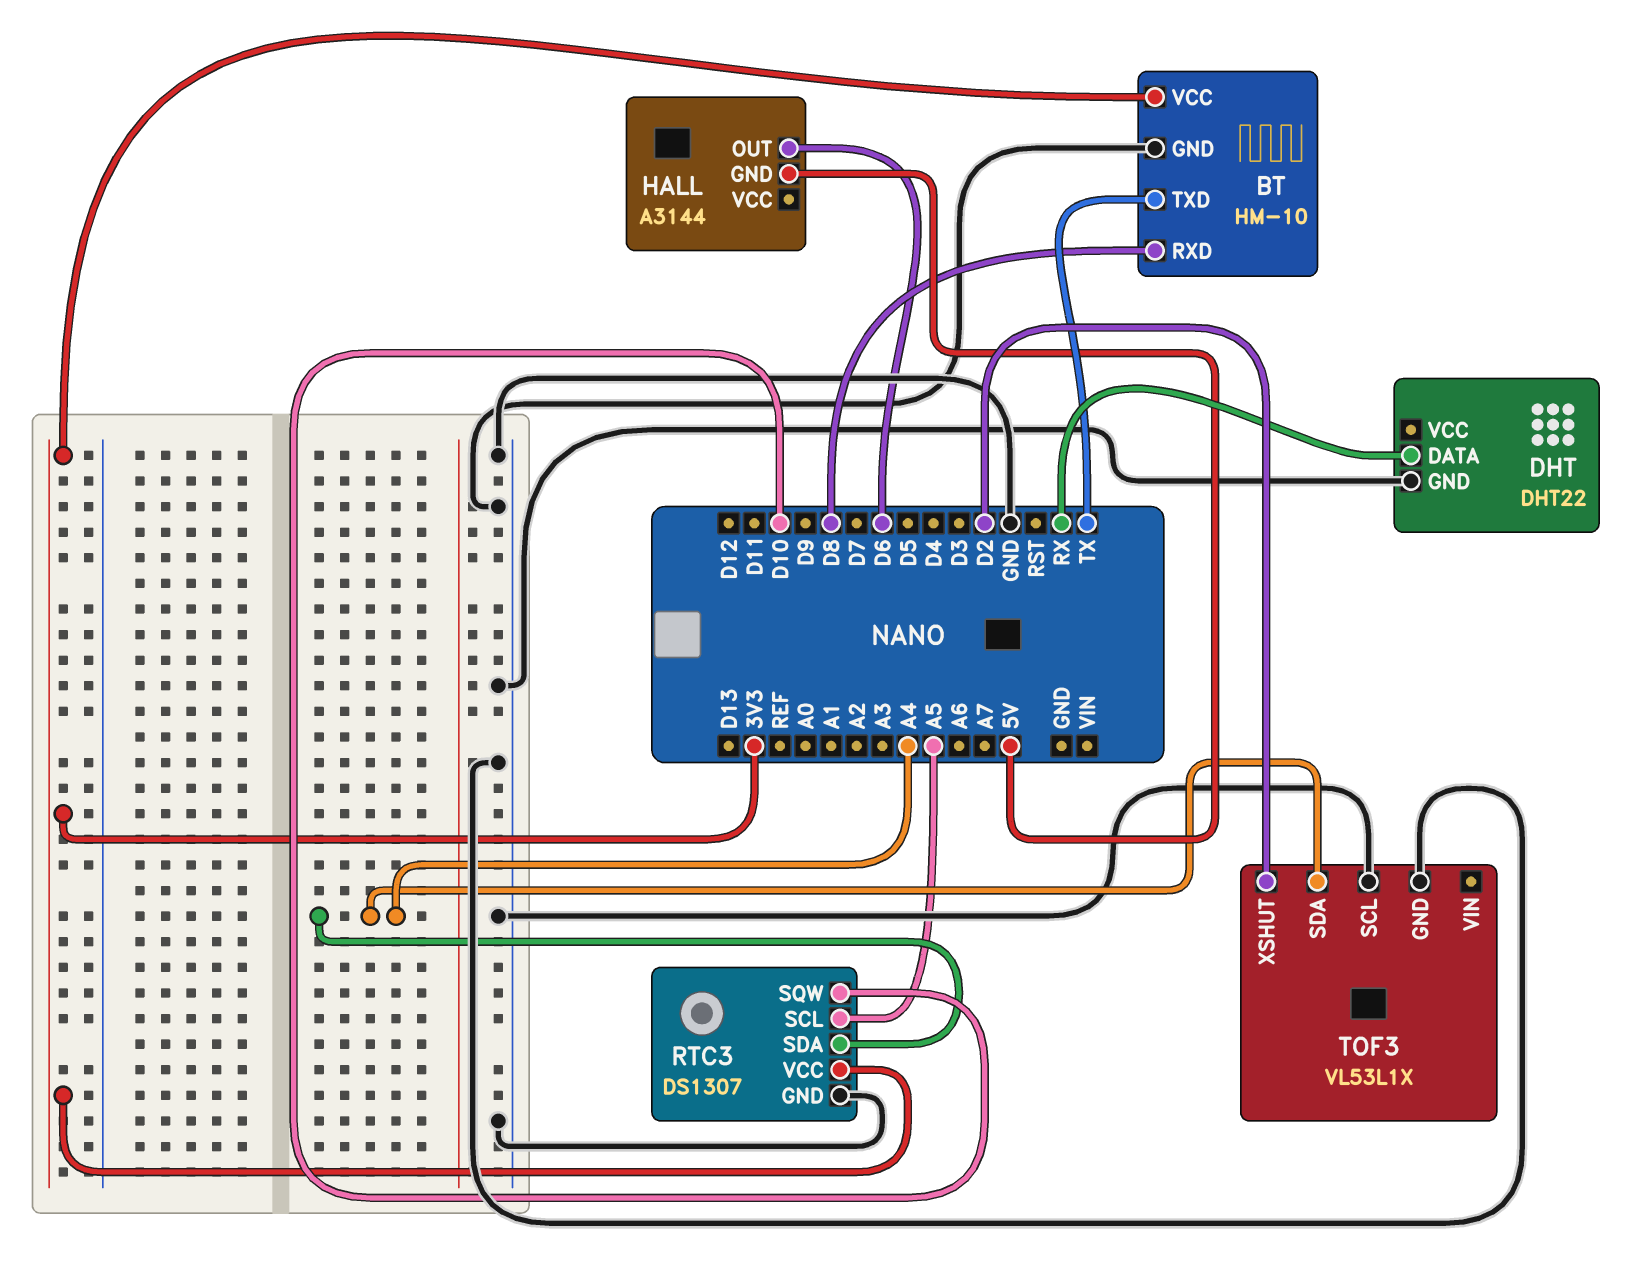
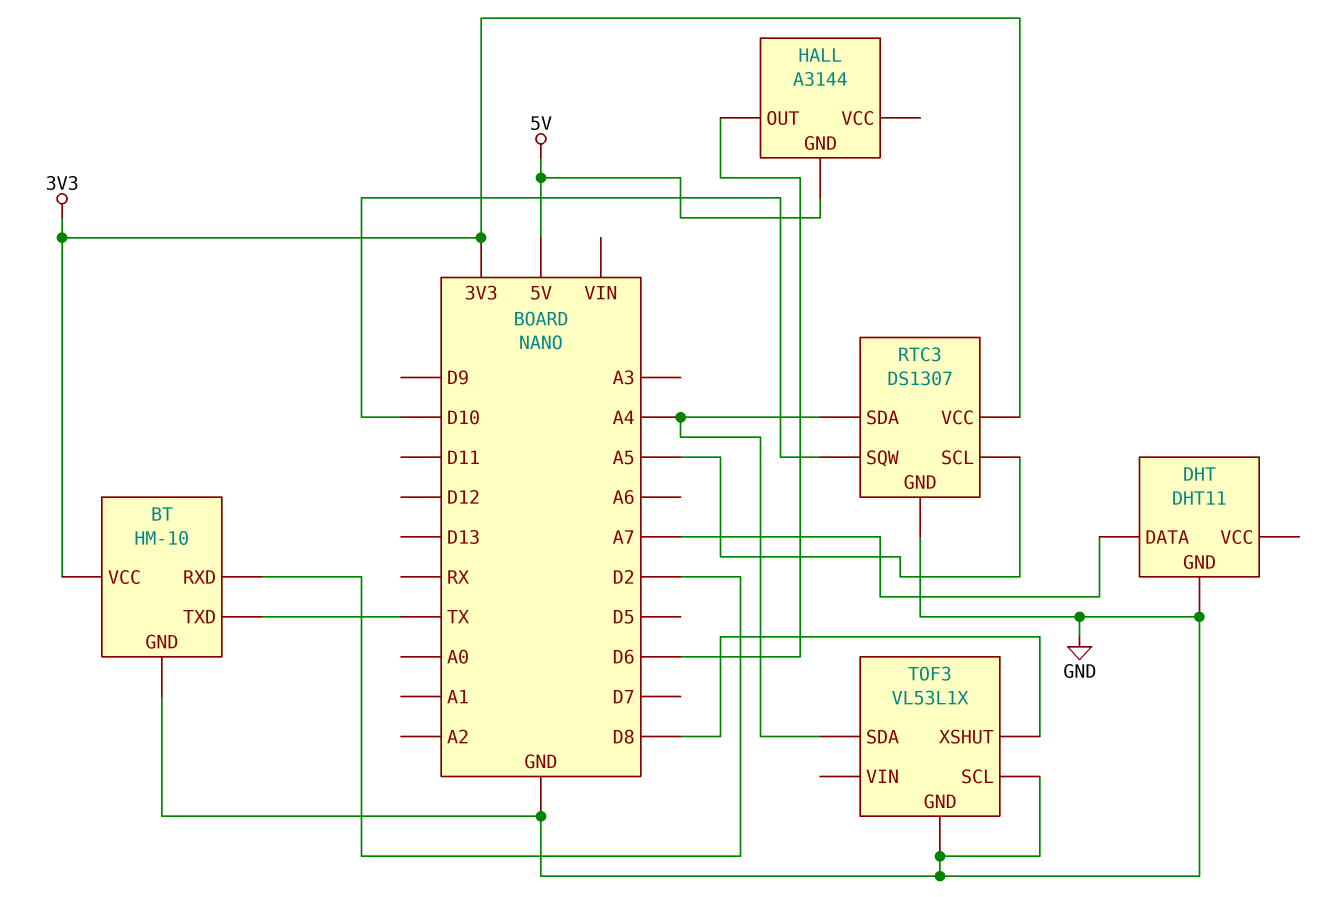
BT pin RXD: D8 -> D2
DHT: DHT22 -> DHT11
DHT pin DATA: RX -> A7
TOF3 pin XSHUT: D2 -> D8

